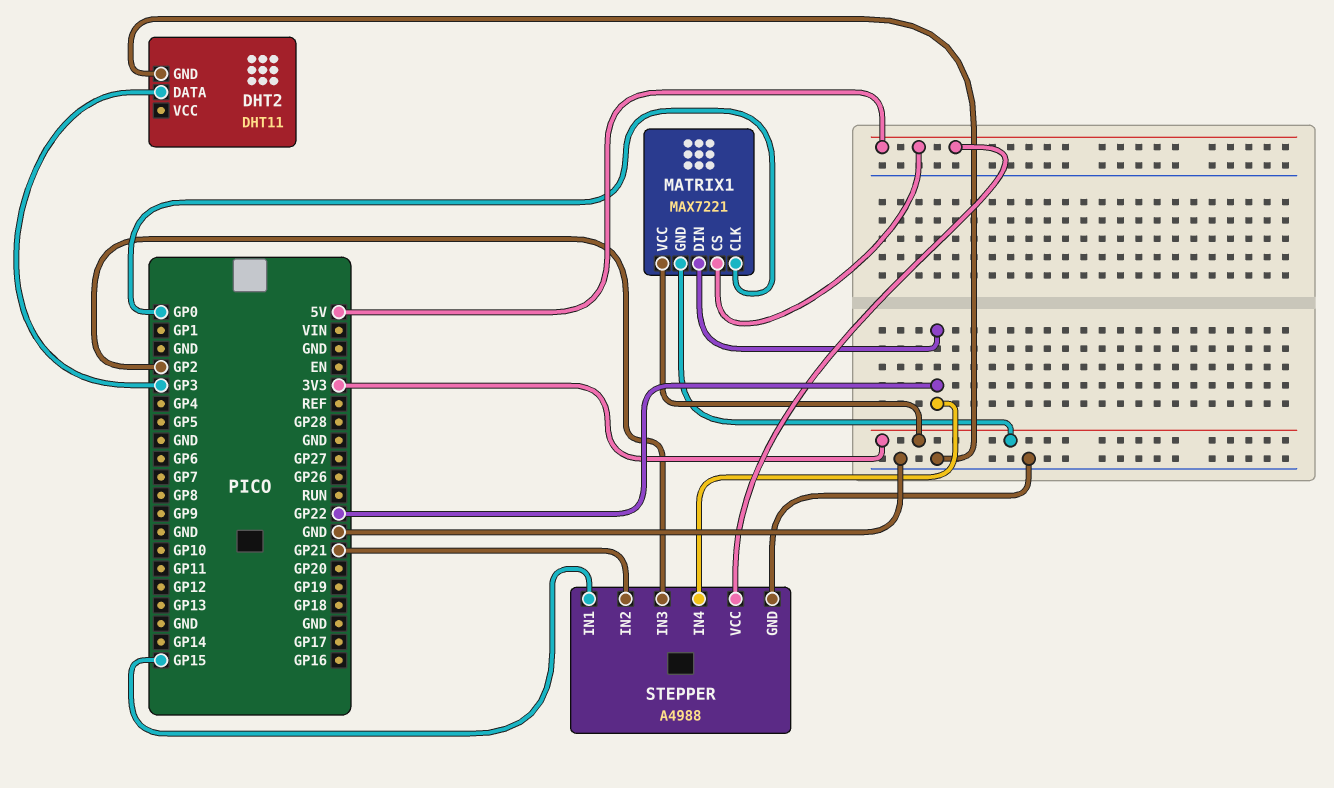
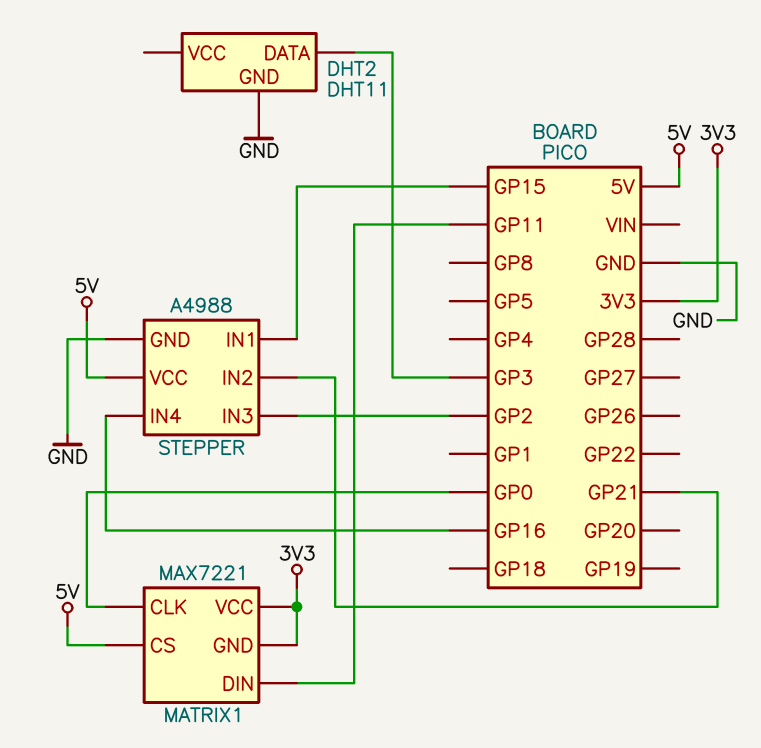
MATRIX1 pin DIN: GP22 -> GP11
STEPPER pin IN4: GP22 -> GP16

